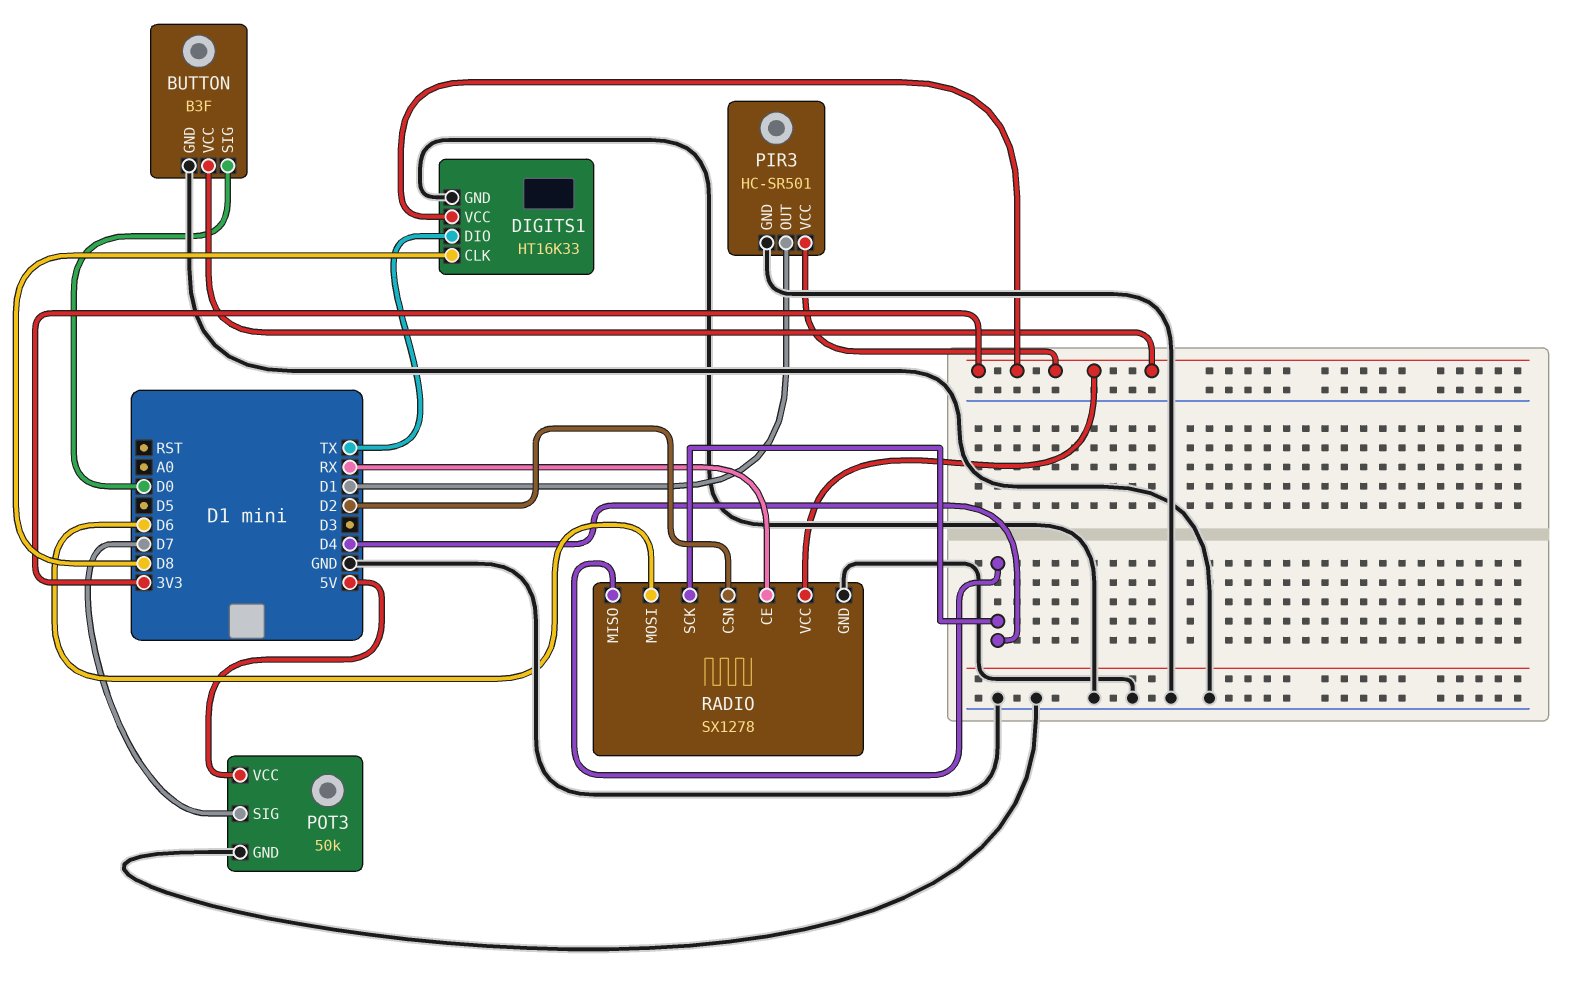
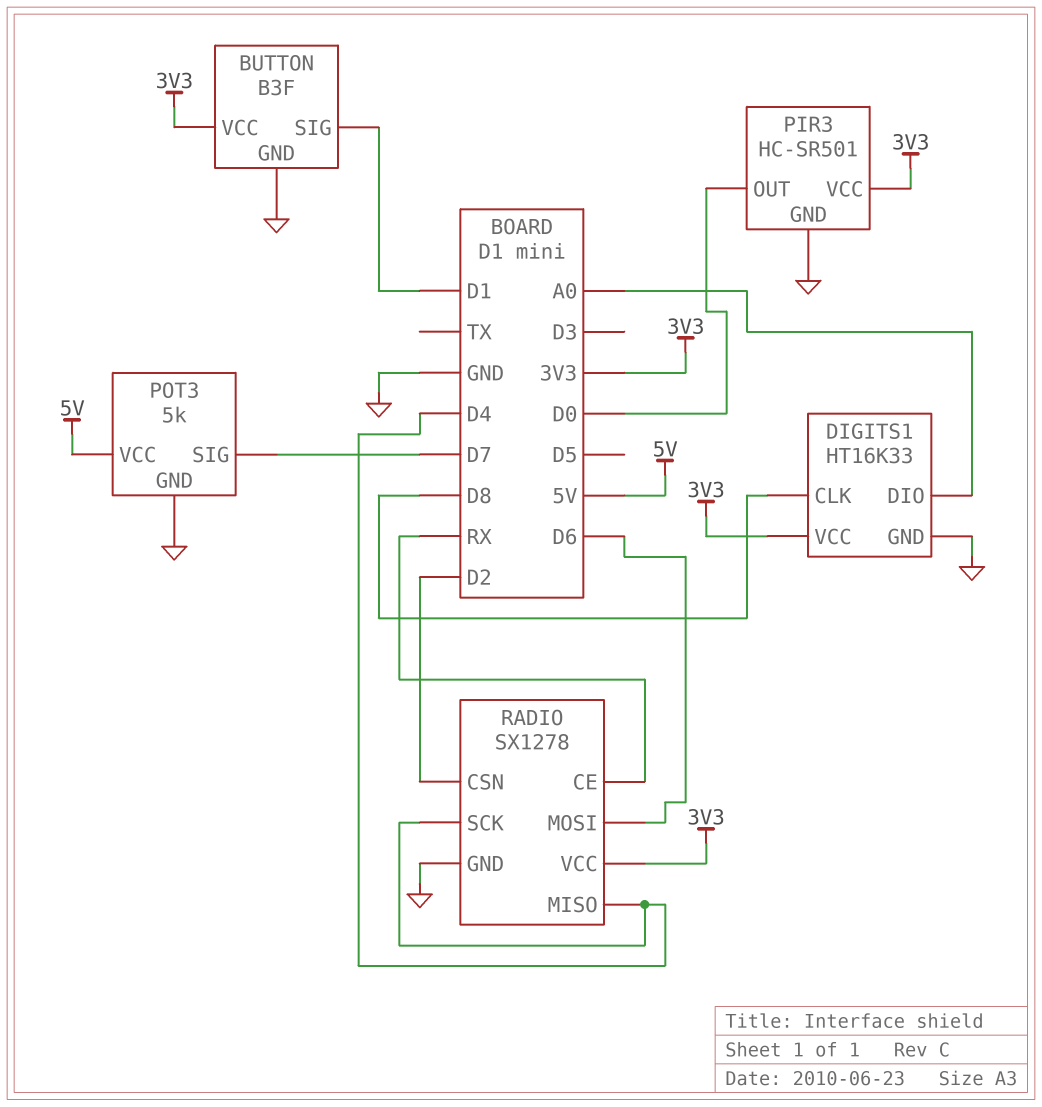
BUTTON pin SIG: D0 -> D1
DIGITS1 pin DIO: TX -> A0
PIR3 pin OUT: D1 -> D0
POT3: 50k -> 5k

